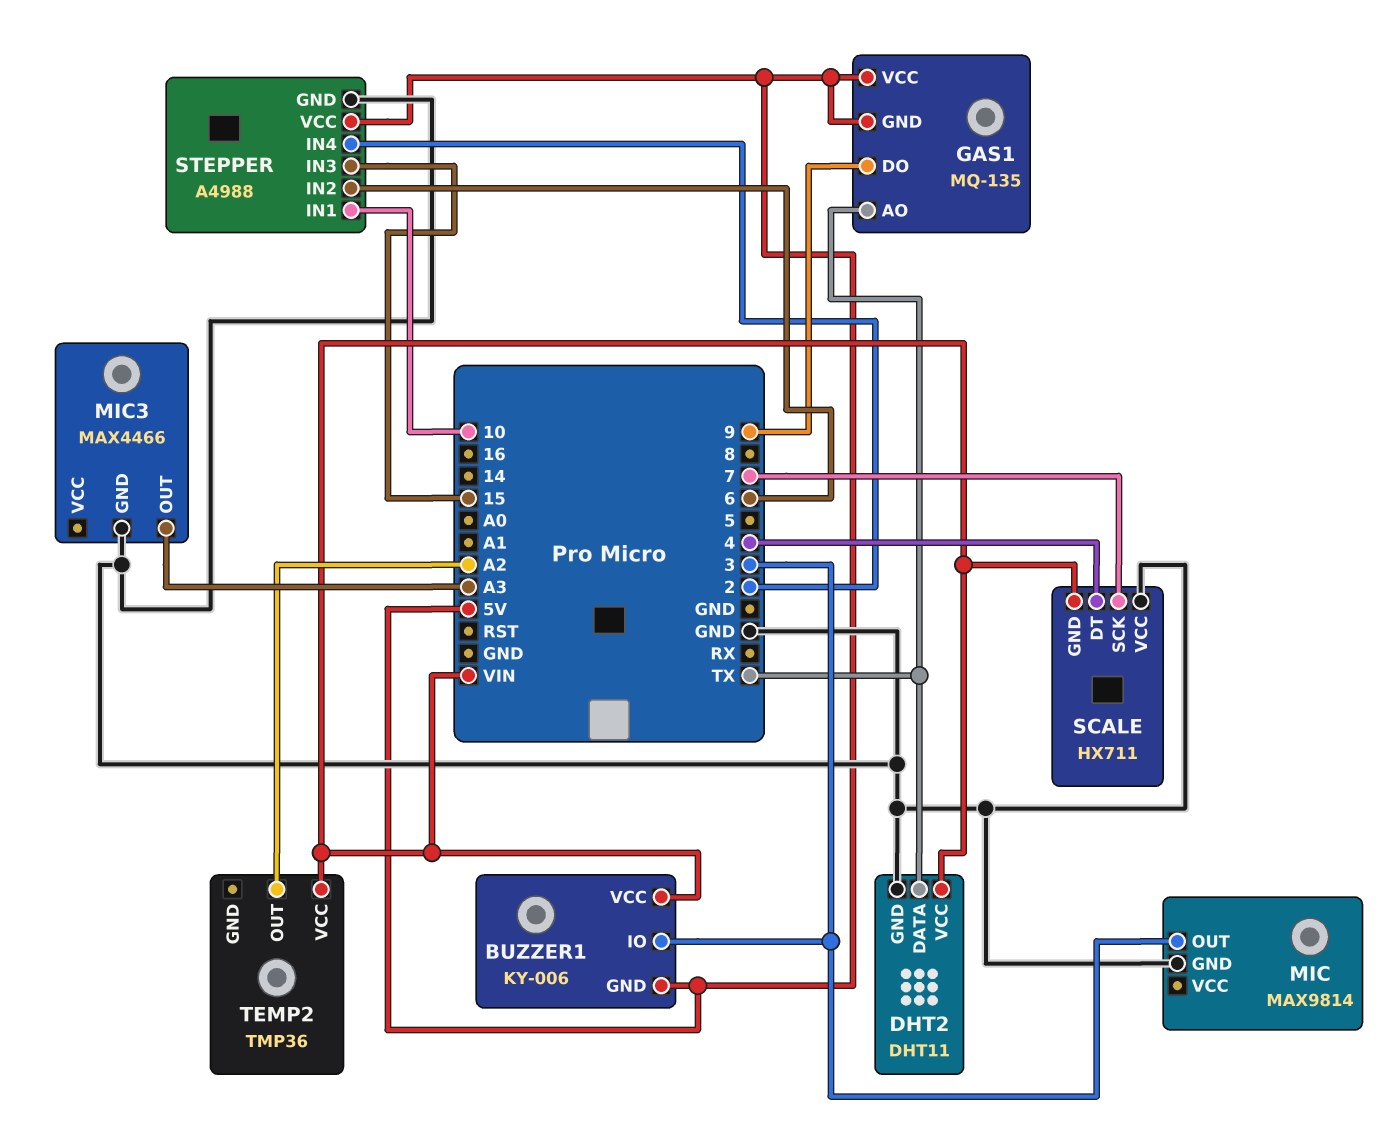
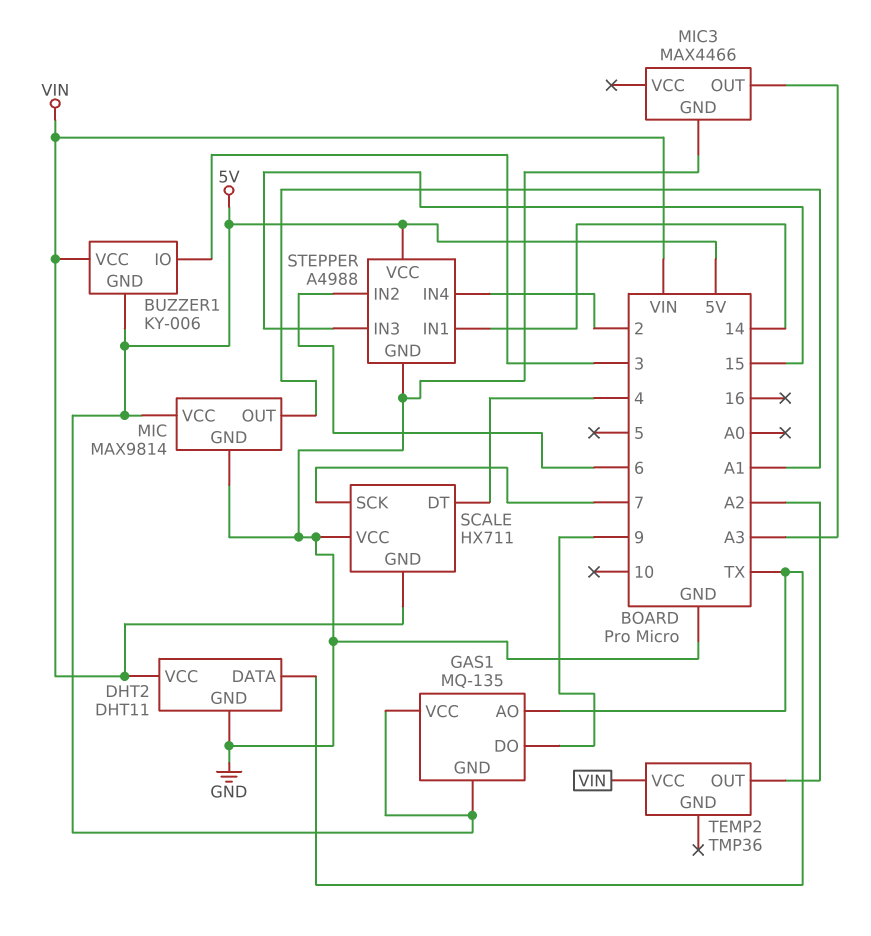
MIC pin OUT: 3 -> A1
MIC pin VCC: none -> 5V
STEPPER pin IN1: 10 -> 14

